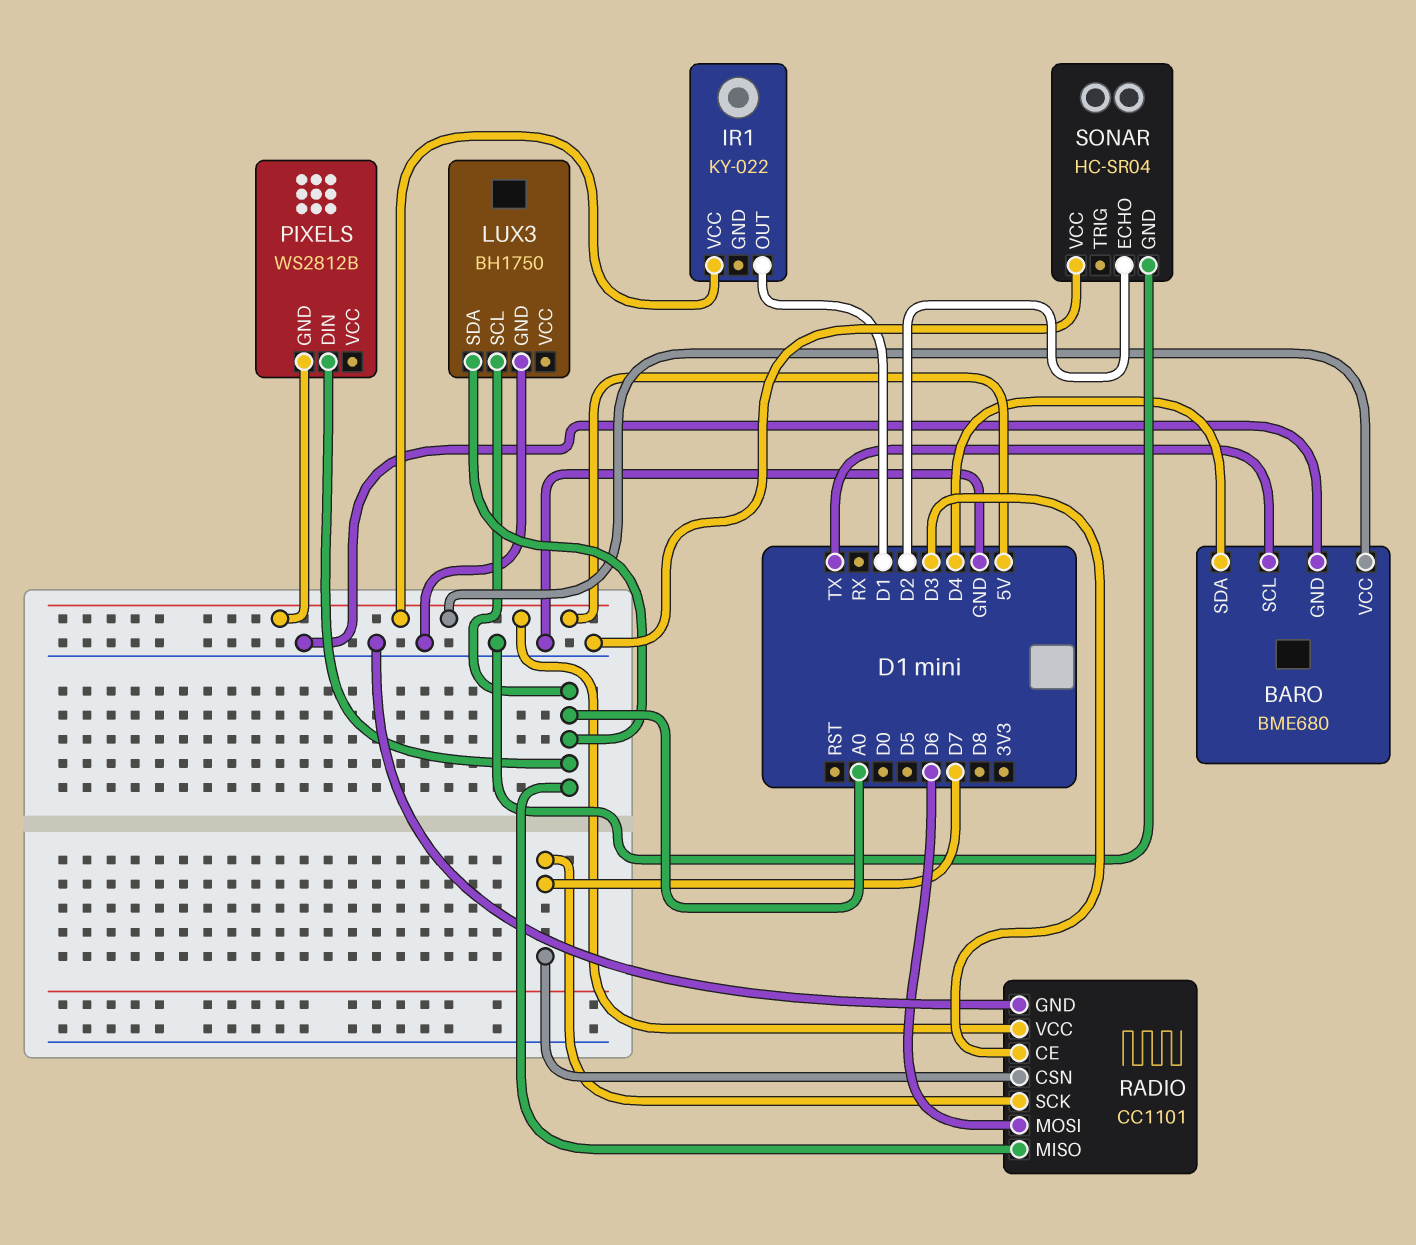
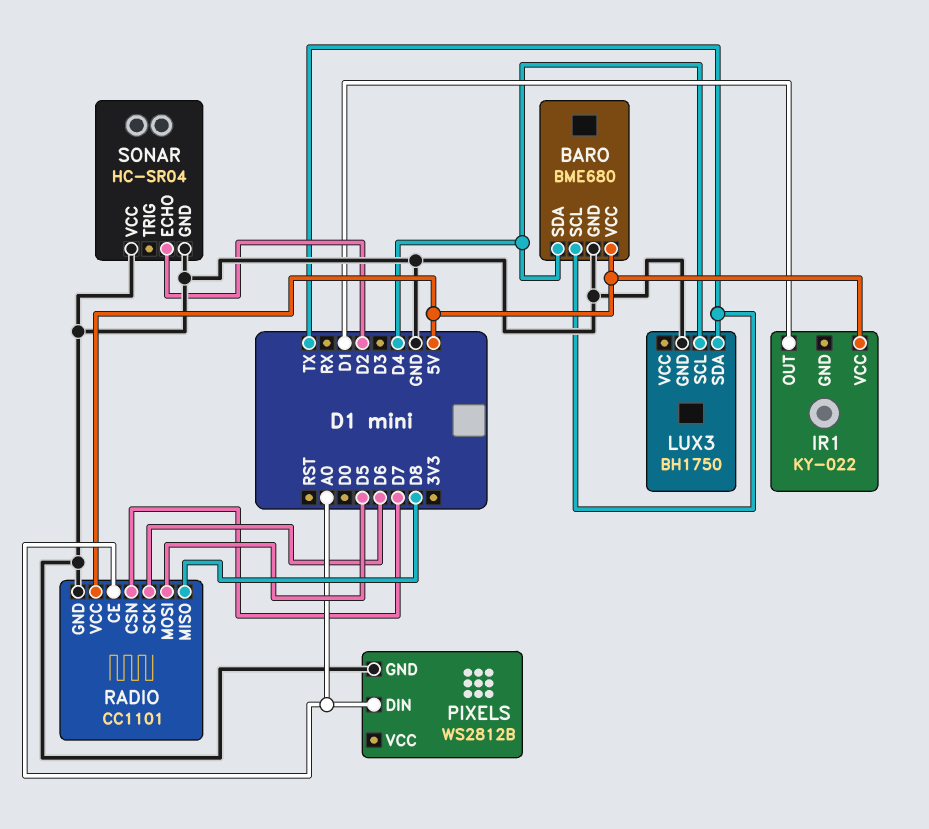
LUX3 pin SCL: A0 -> D4
LUX3 pin SDA: A0 -> TX
PIXELS pin GND: 5V -> GND
RADIO pin CE: D3 -> A0
RADIO pin MISO: A0 -> D8
RADIO pin MOSI: D6 -> D5
RADIO pin SCK: D7 -> D6

